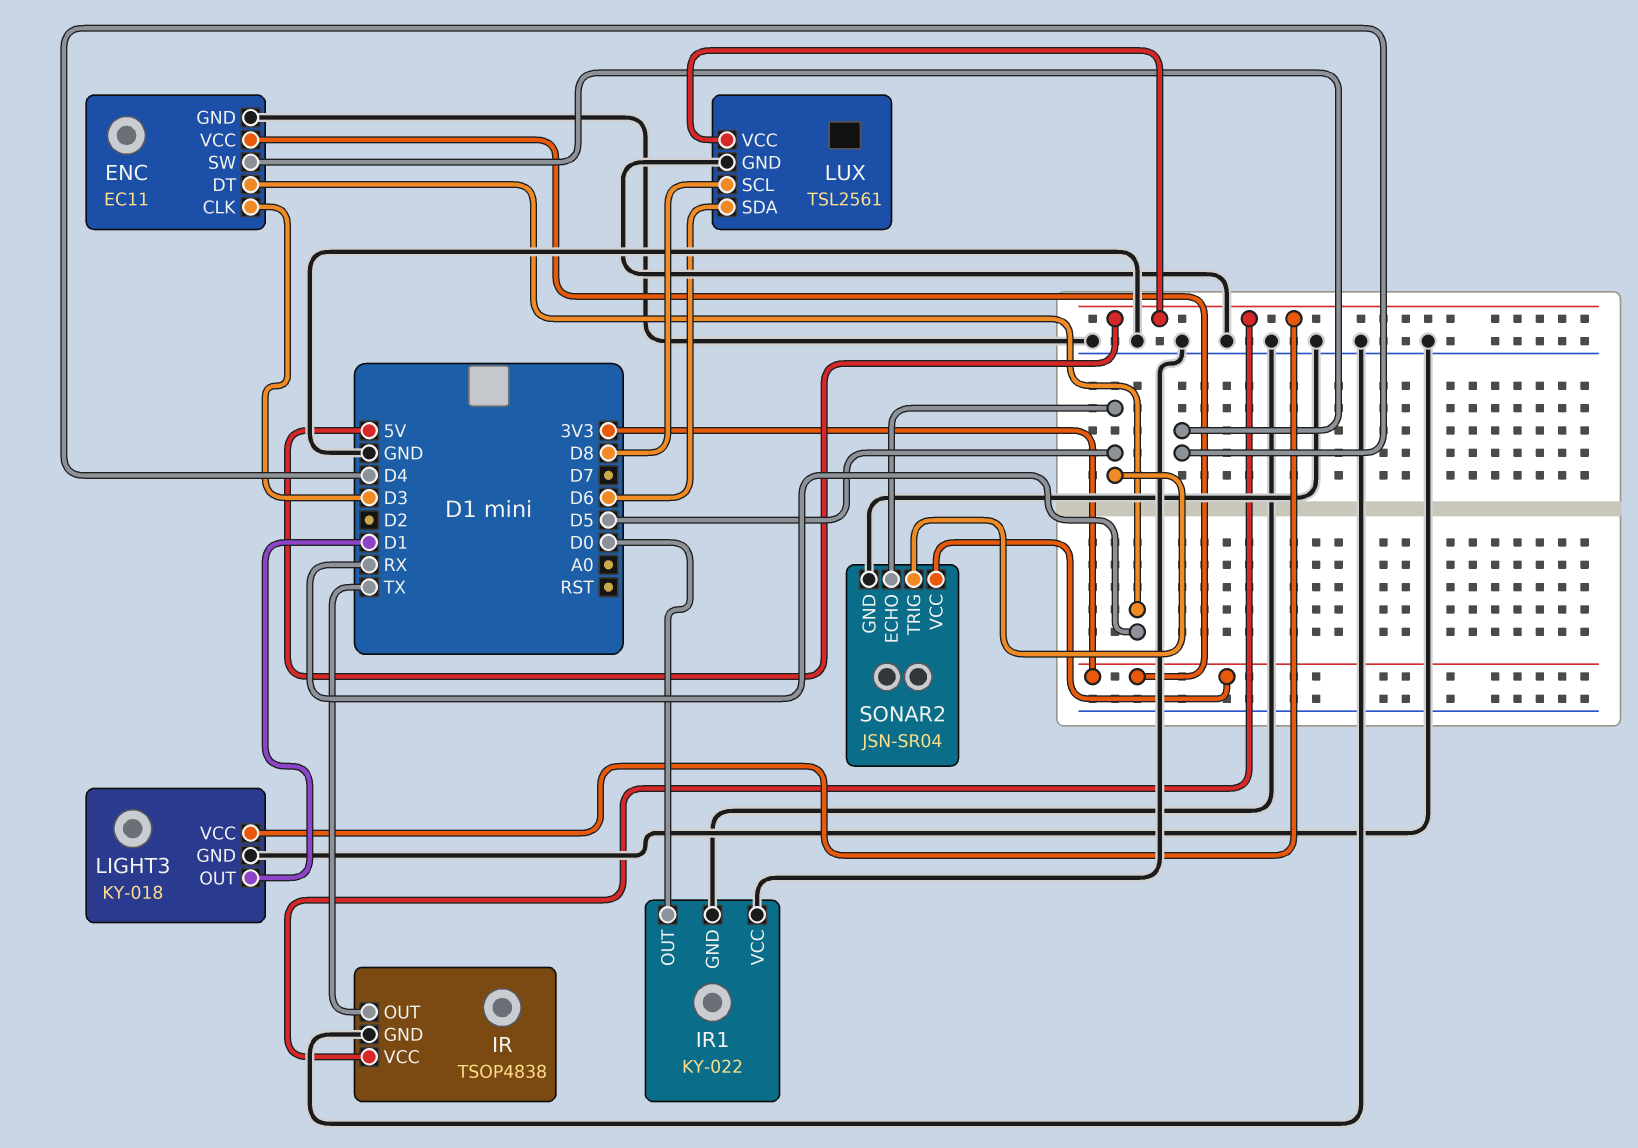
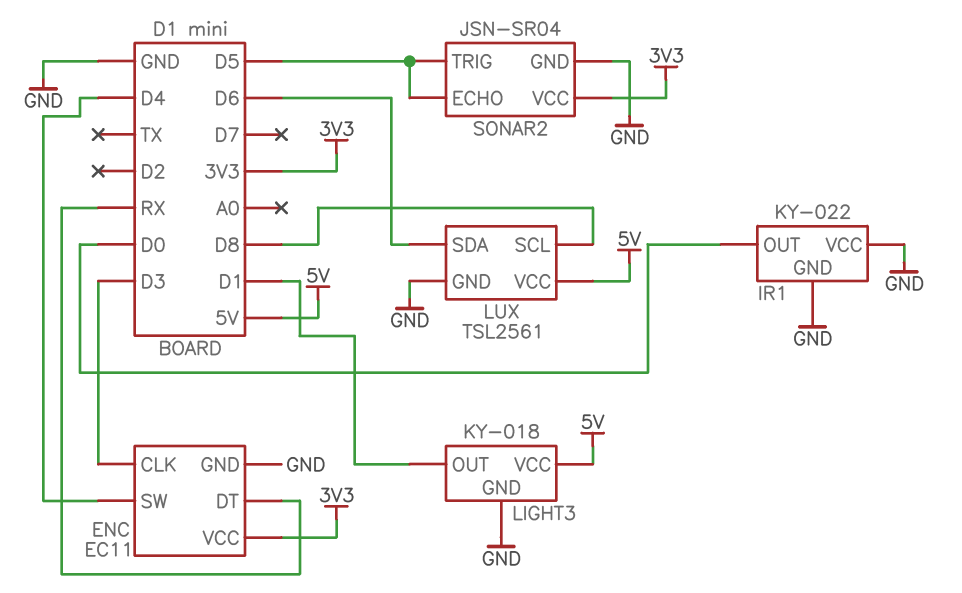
IR: TSOP4838 -> none
IR pin GND: GND -> none
IR pin OUT: TX -> none
IR pin VCC: 5V -> none

